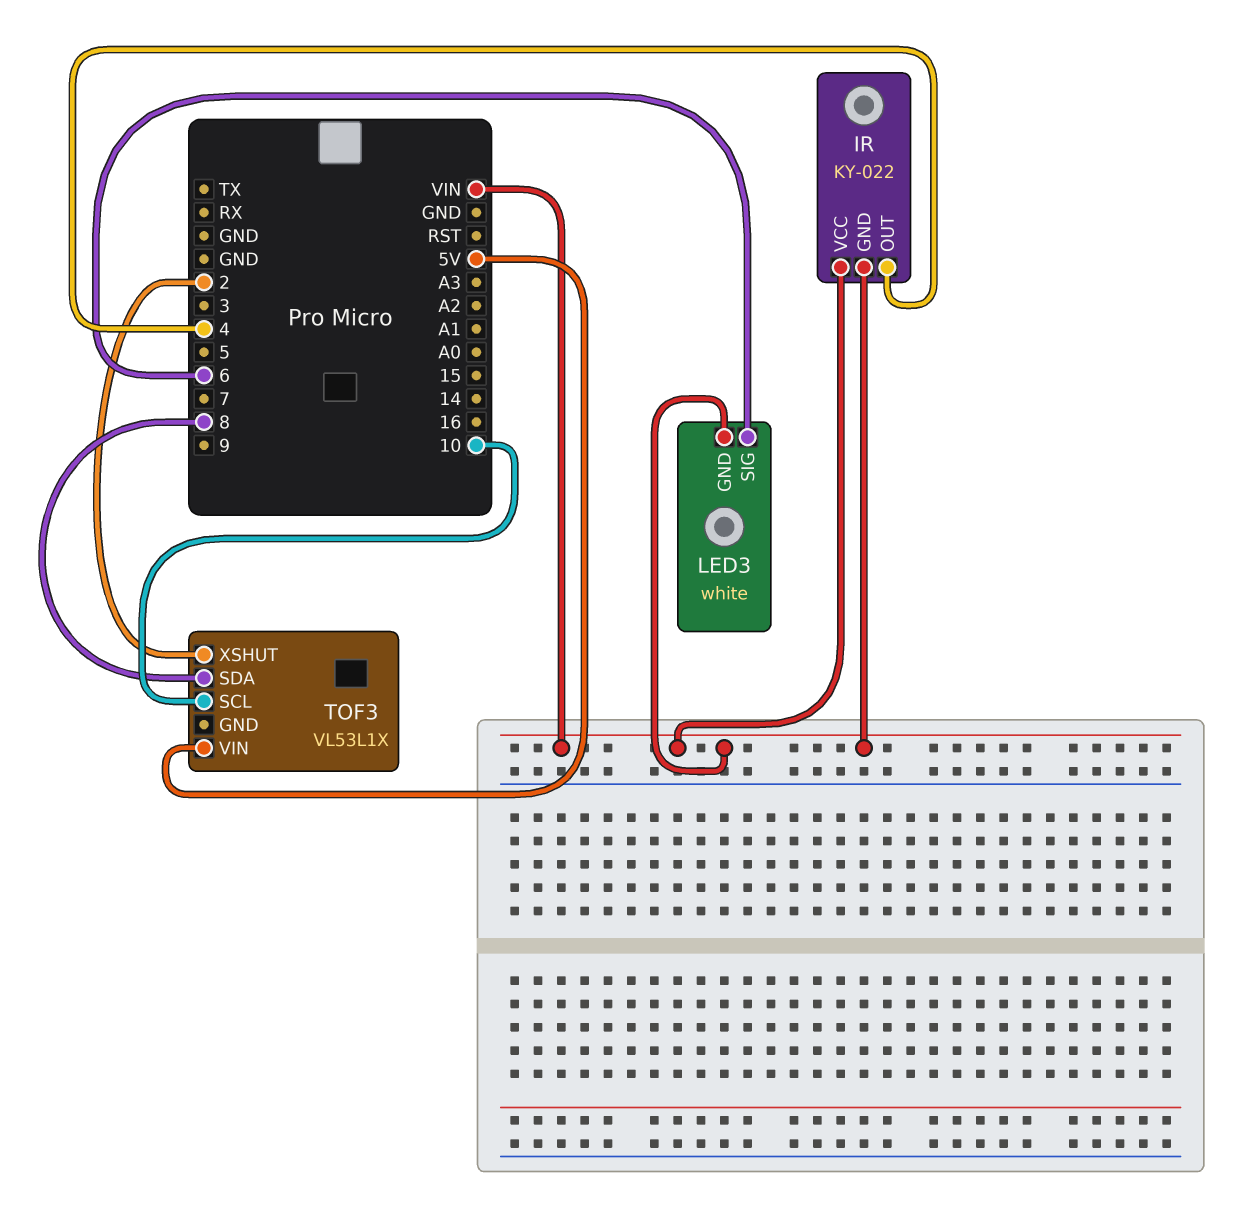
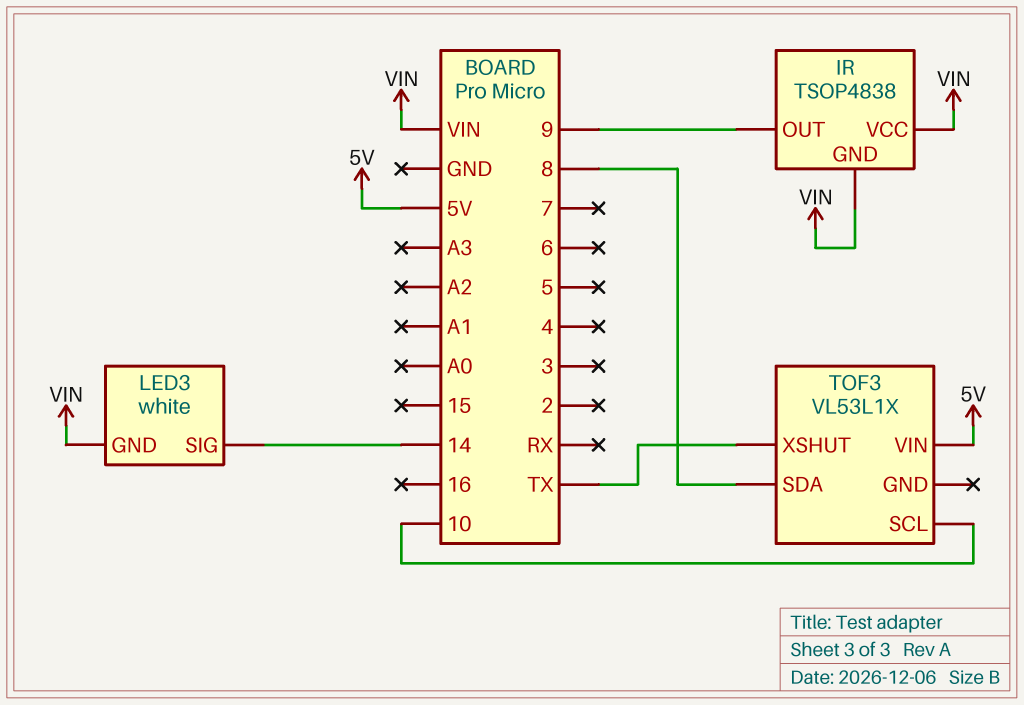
IR: KY-022 -> TSOP4838
IR pin OUT: 4 -> 9
LED3 pin SIG: 6 -> 14
TOF3 pin XSHUT: 2 -> TX

